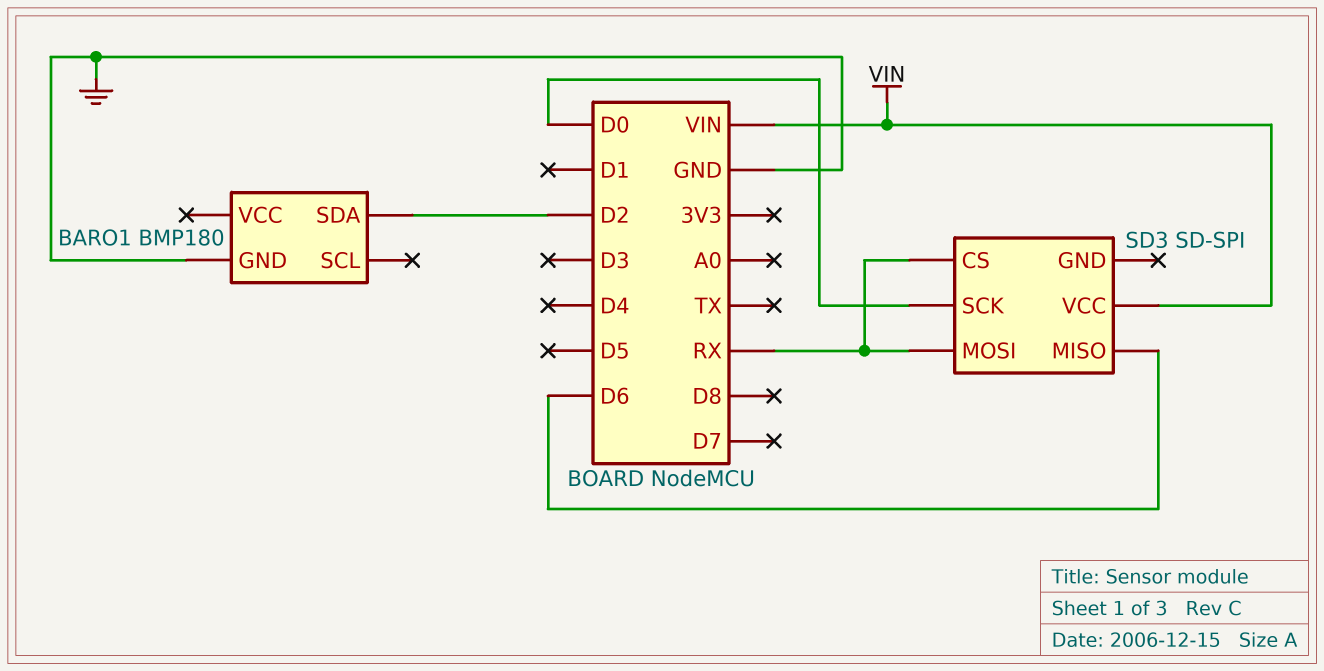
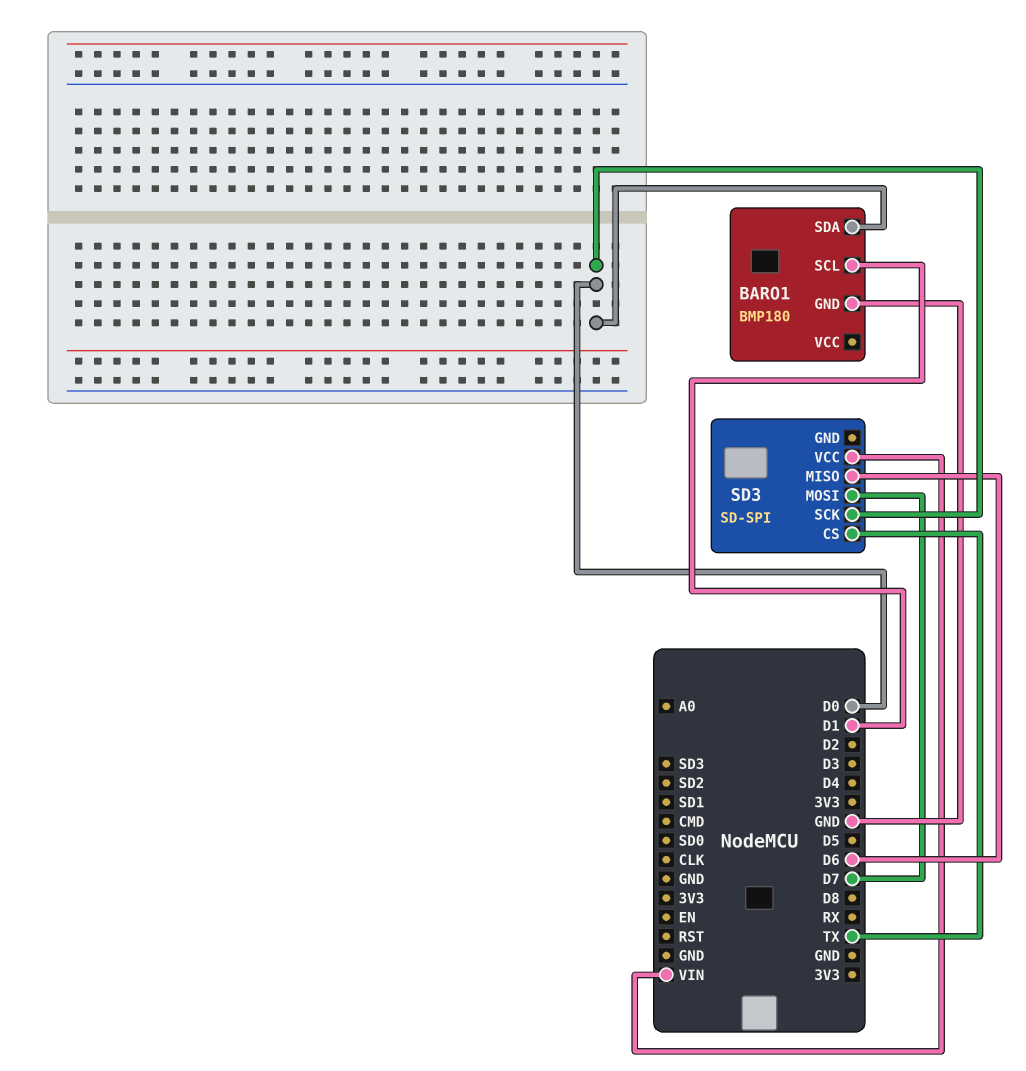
BARO1 pin SCL: none -> D1
BARO1 pin SDA: D2 -> D0
SD3 pin CS: RX -> TX
SD3 pin MOSI: RX -> D7

